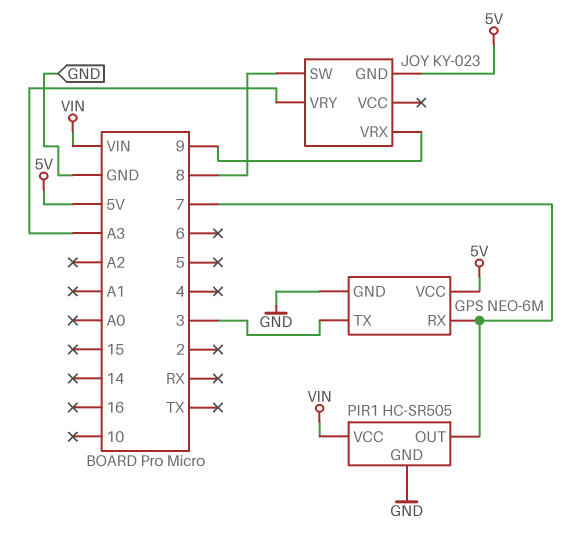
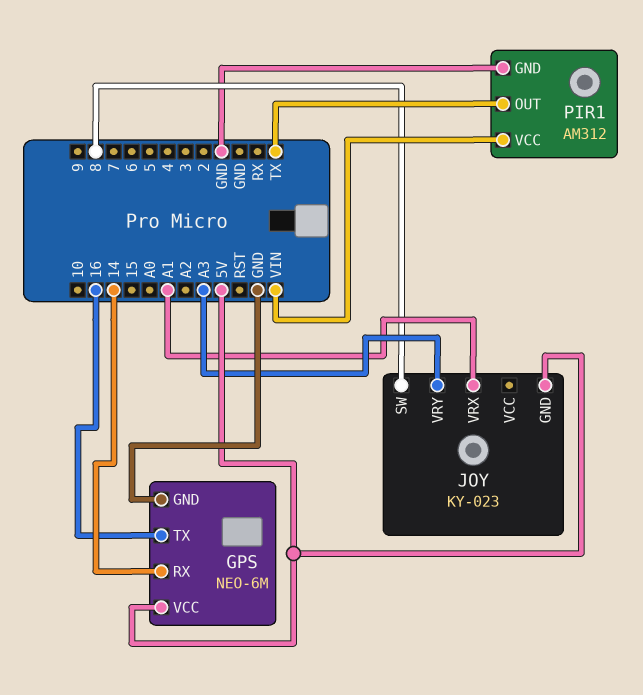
GPS pin RX: 7 -> 14
GPS pin TX: 3 -> 16
JOY pin VRX: 9 -> A1
PIR1: HC-SR505 -> AM312
PIR1 pin OUT: 7 -> TX

